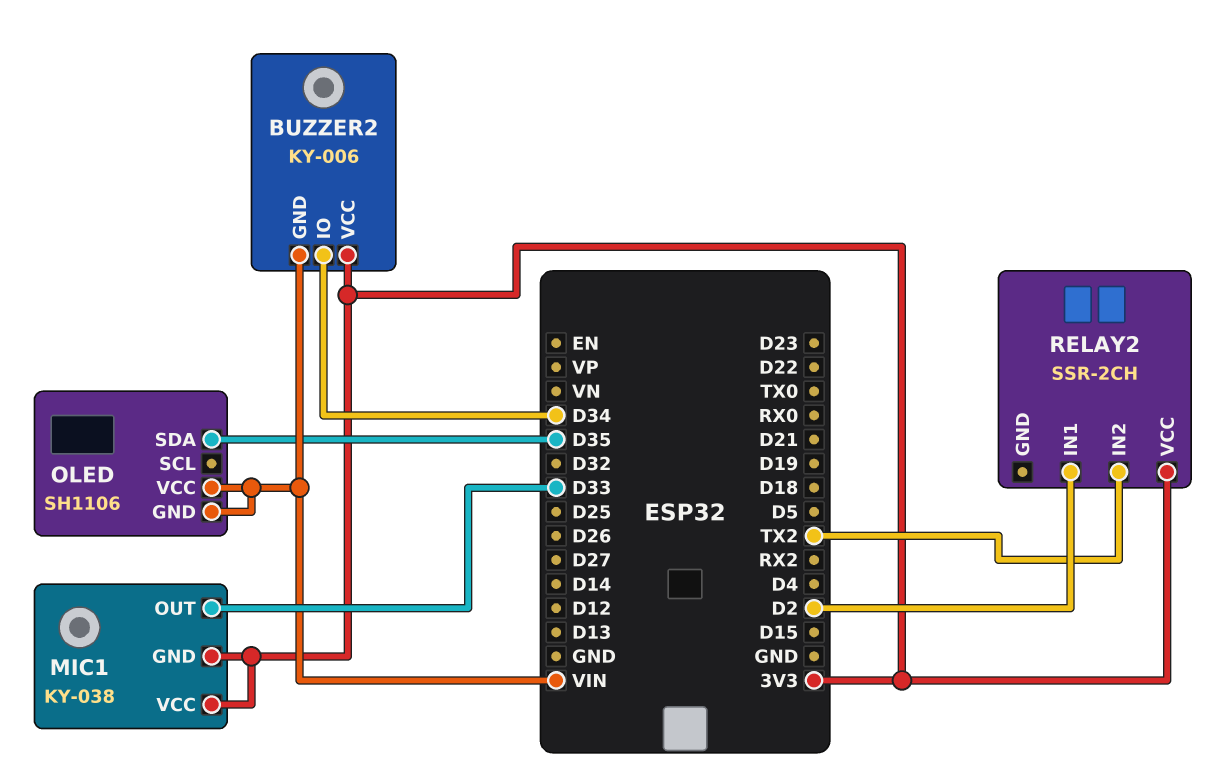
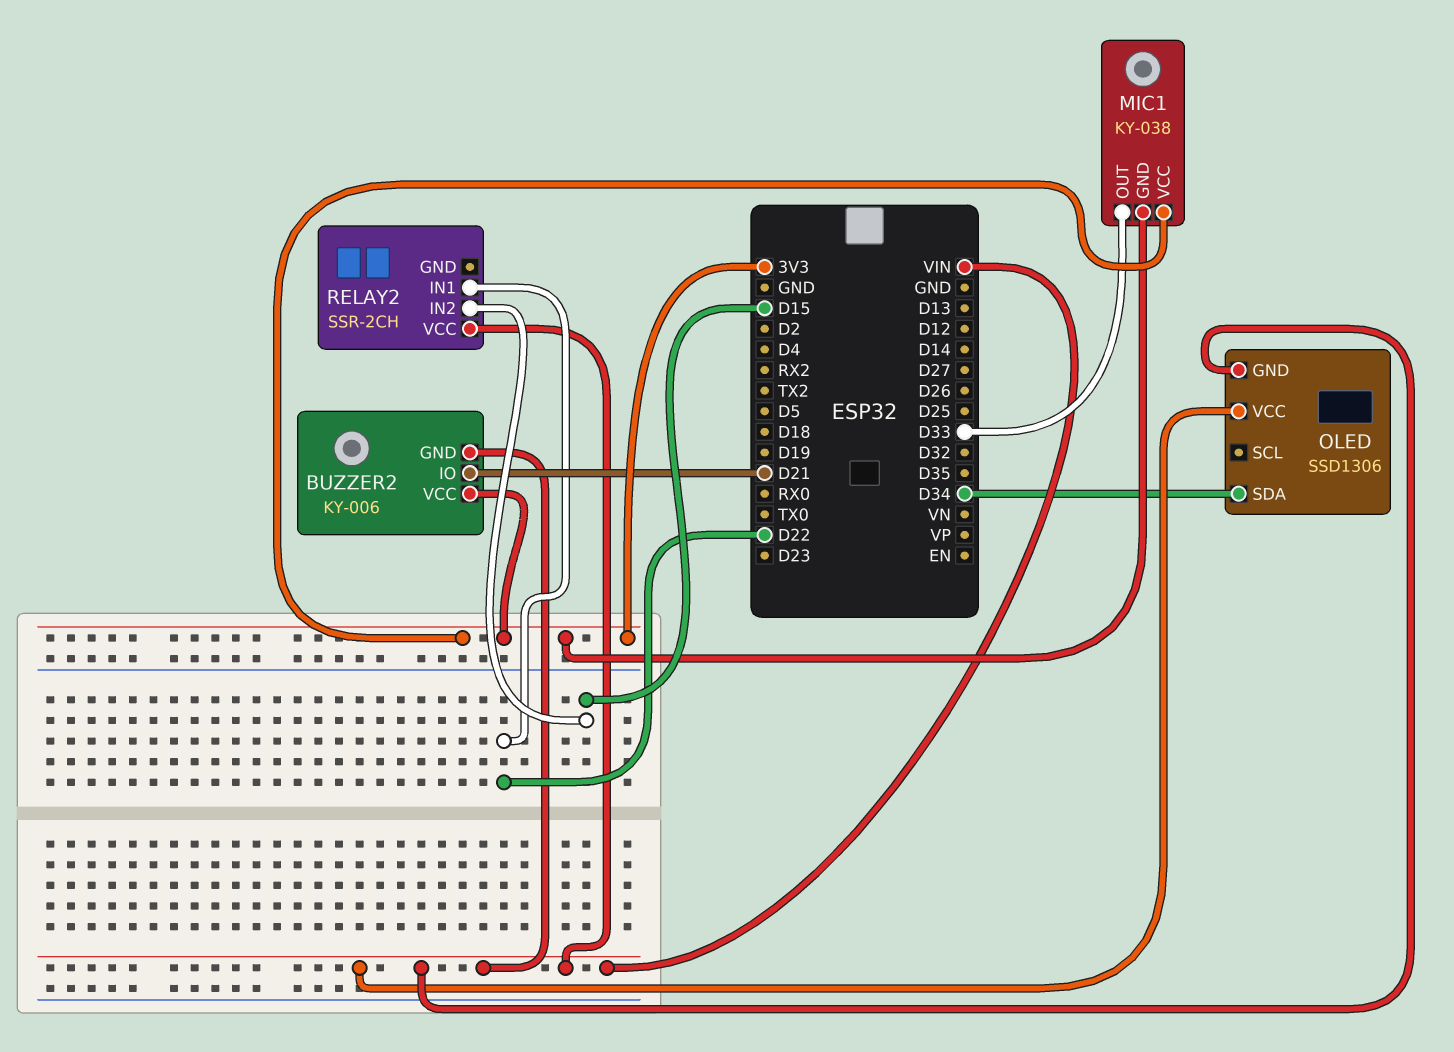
BUZZER2 pin IO: D34 -> D21
OLED: SH1106 -> SSD1306
OLED pin SDA: D35 -> D34
RELAY2 pin IN1: D2 -> D22
RELAY2 pin IN2: TX2 -> D15
RELAY2 pin VCC: 3V3 -> VIN

